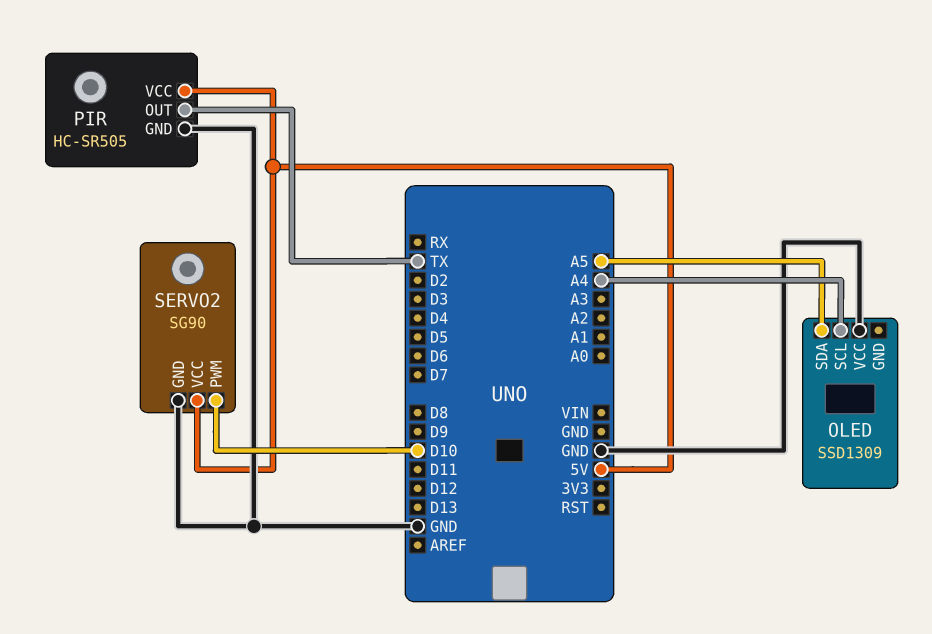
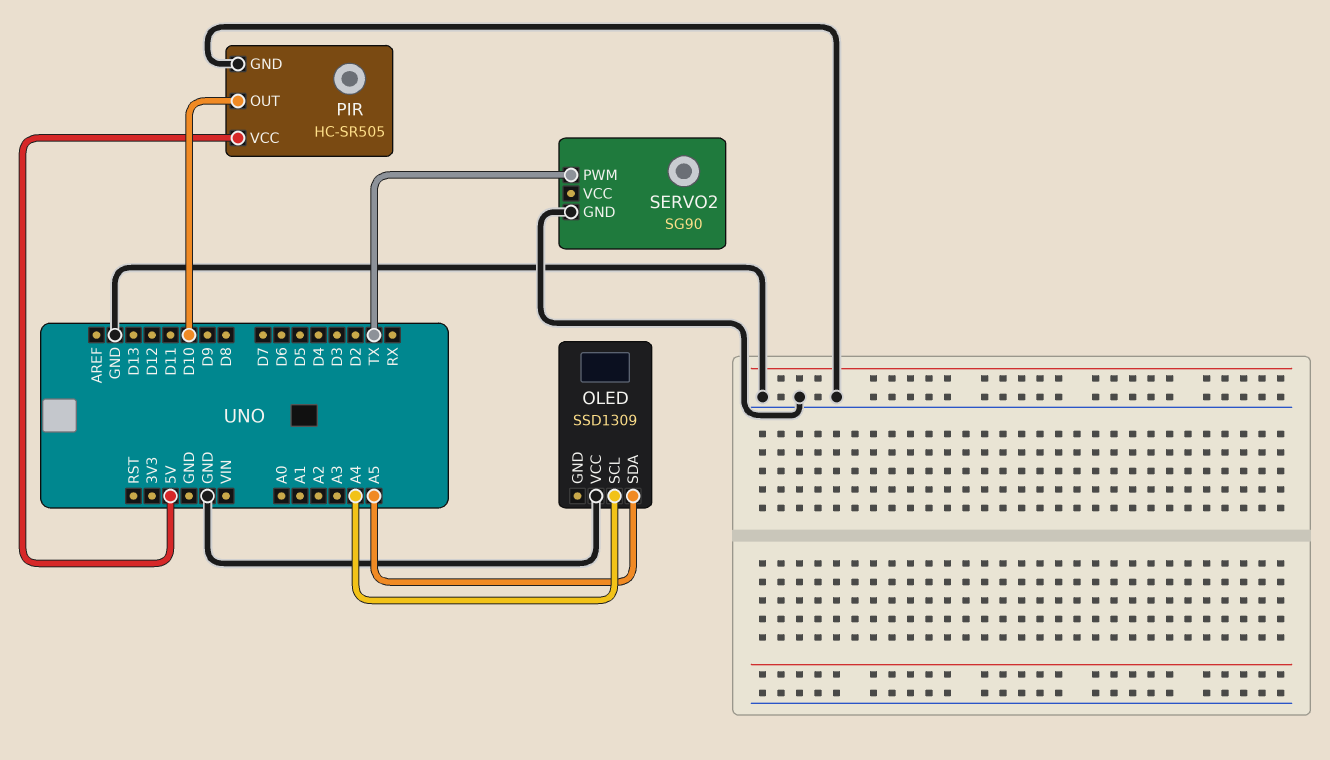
PIR pin OUT: TX -> D10
SERVO2 pin PWM: D10 -> TX
SERVO2 pin VCC: 5V -> none

